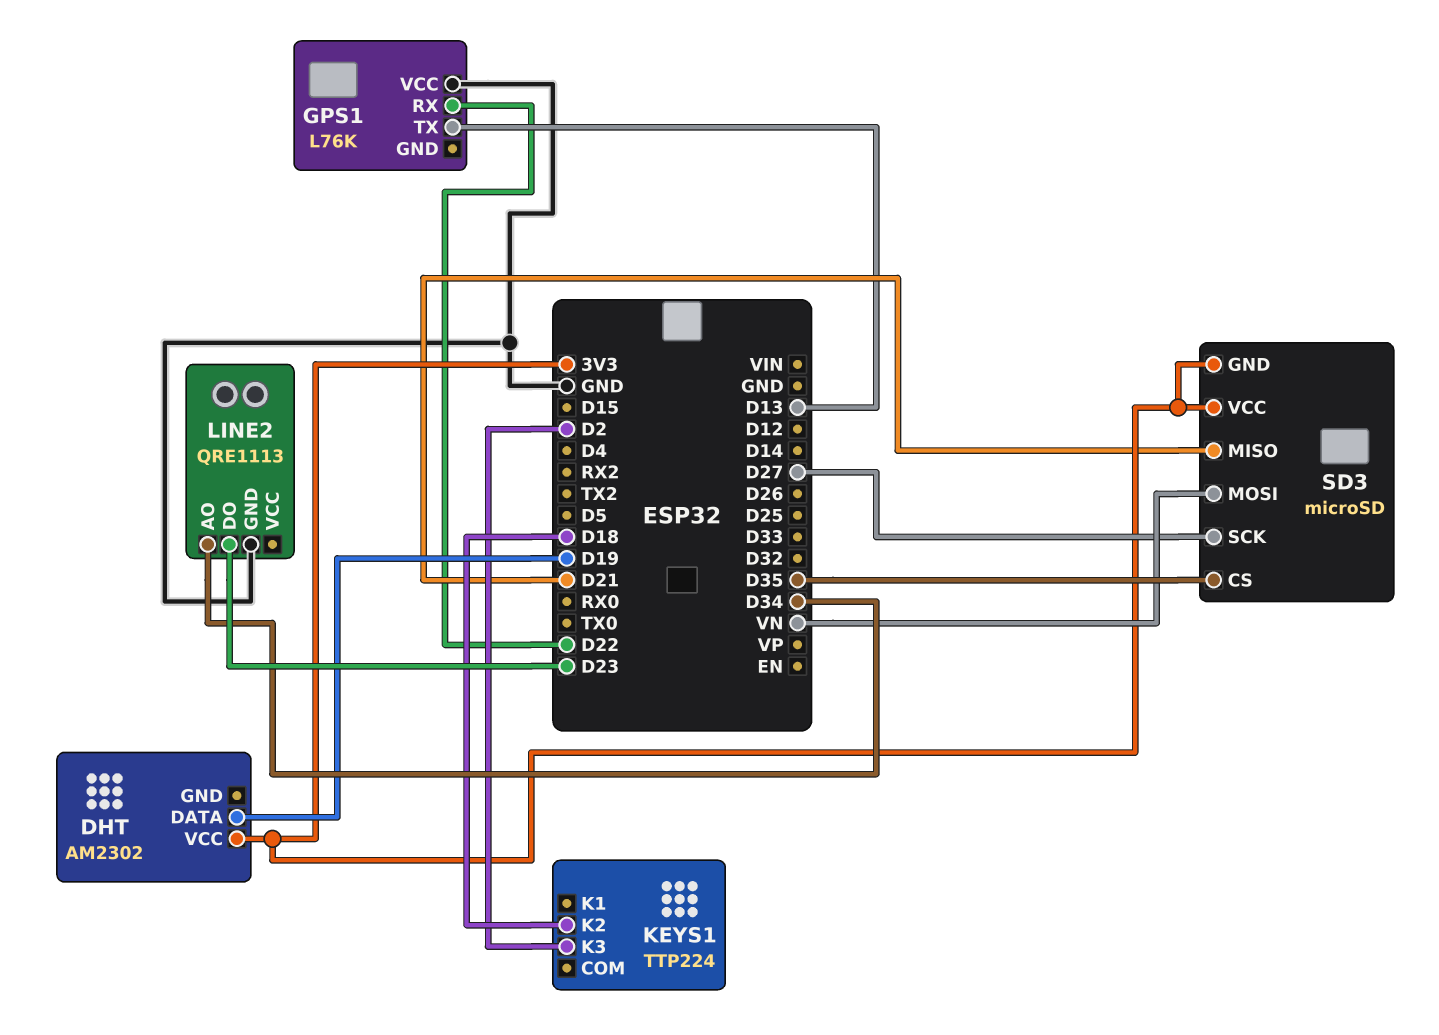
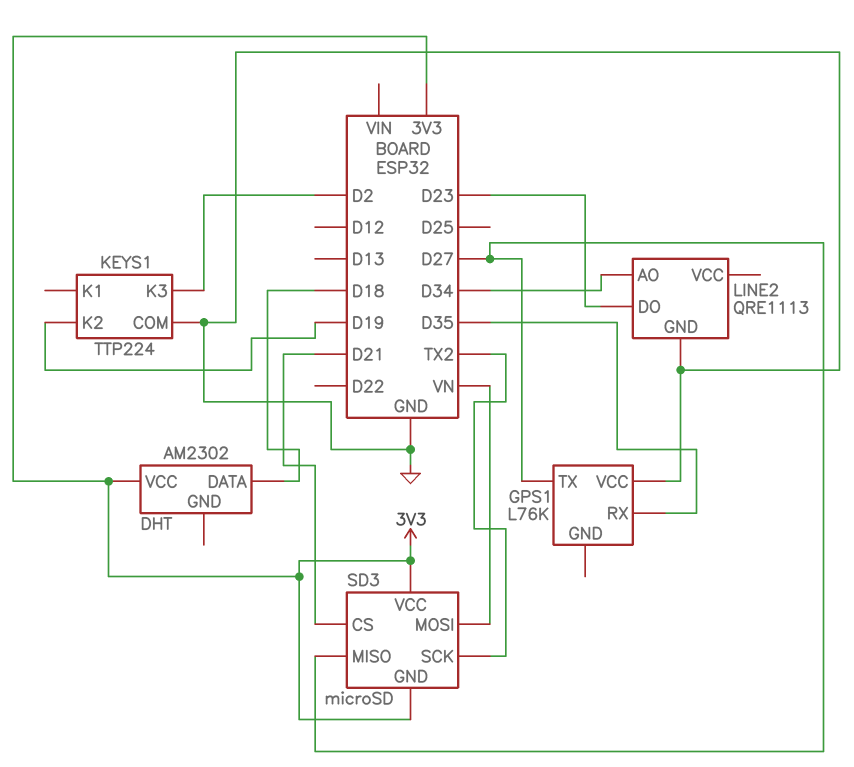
DHT pin DATA: D19 -> D18
GPS1 pin RX: D22 -> D35
GPS1 pin TX: D13 -> D27
KEYS1 pin COM: none -> GND
KEYS1 pin K2: D18 -> D19
SD3 pin CS: D35 -> D21
SD3 pin MISO: D21 -> D27
SD3 pin SCK: D27 -> TX2

